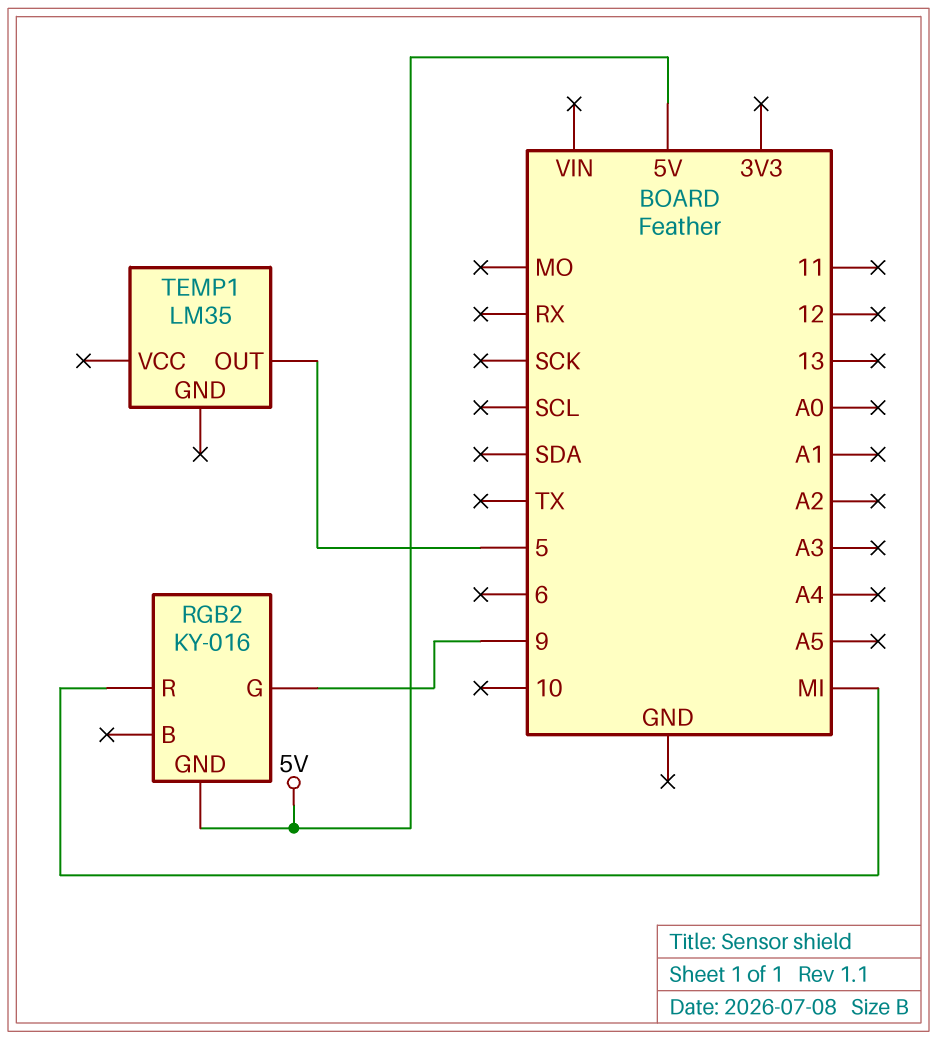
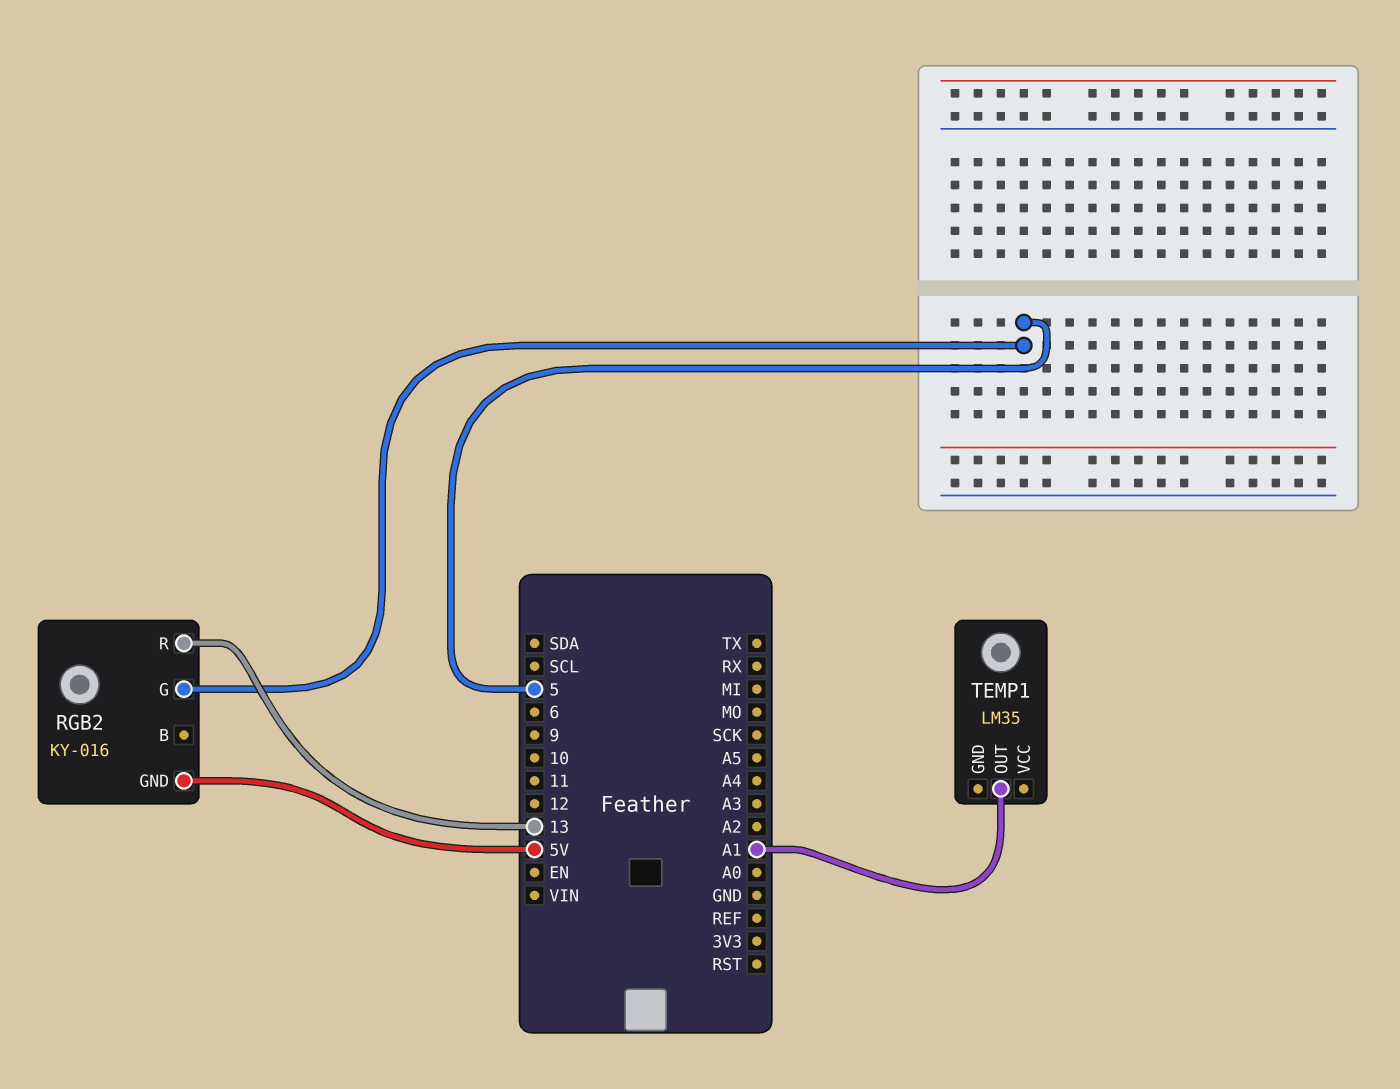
RGB2 pin G: 9 -> 5
RGB2 pin R: MI -> 13
TEMP1 pin OUT: 5 -> A1

